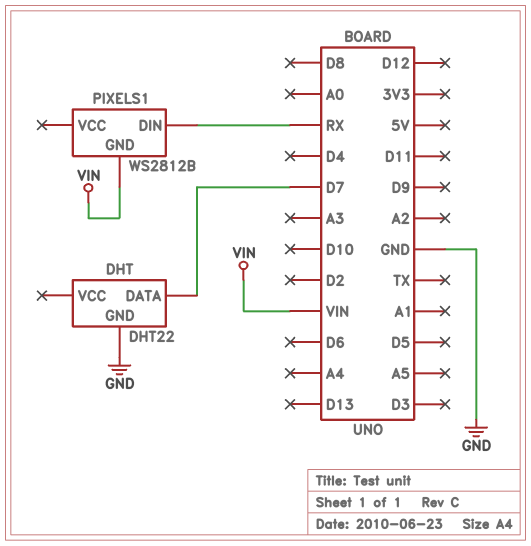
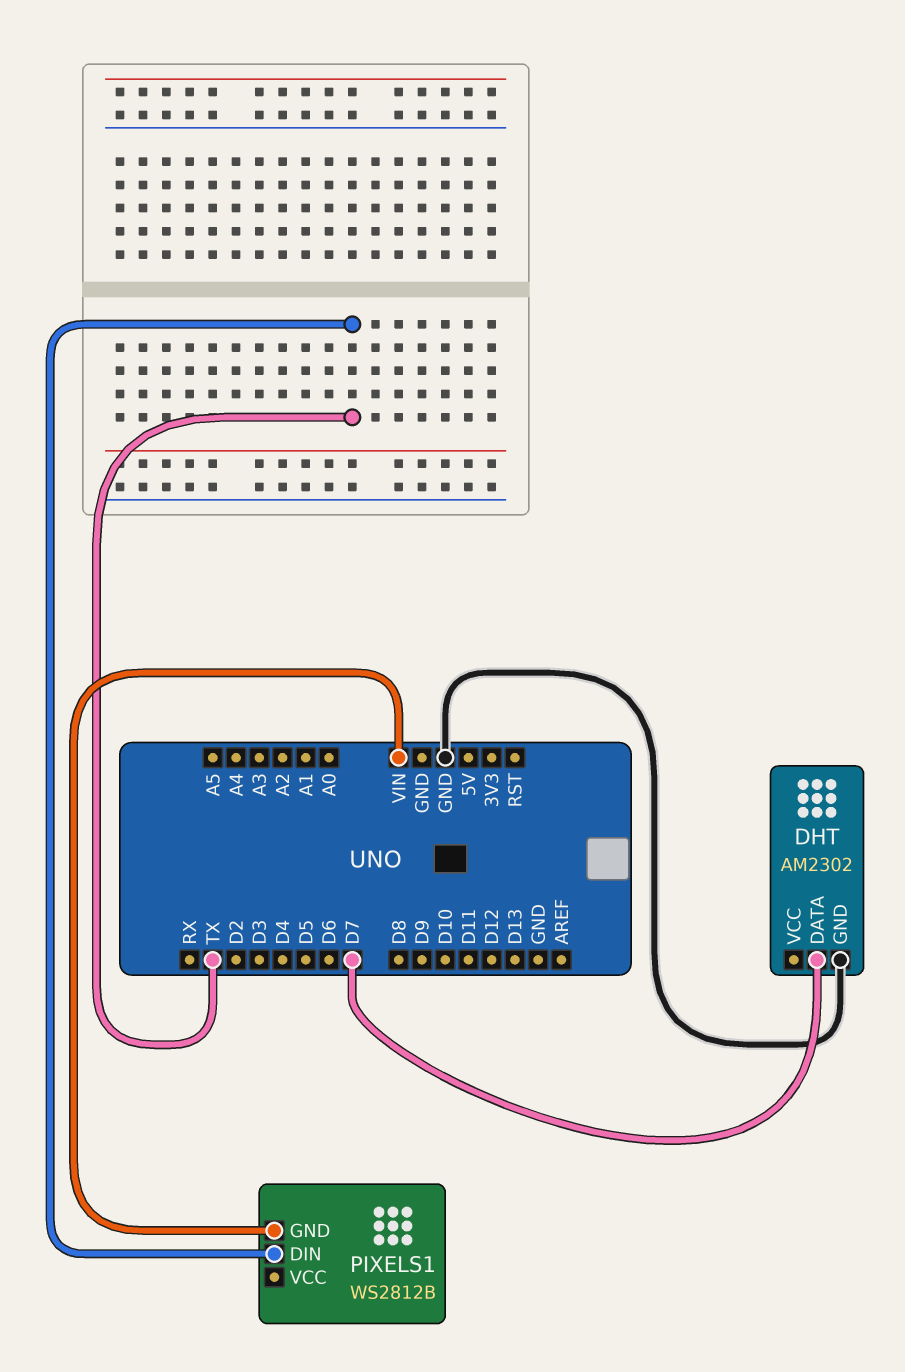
DHT: DHT22 -> AM2302
PIXELS1 pin DIN: RX -> TX

